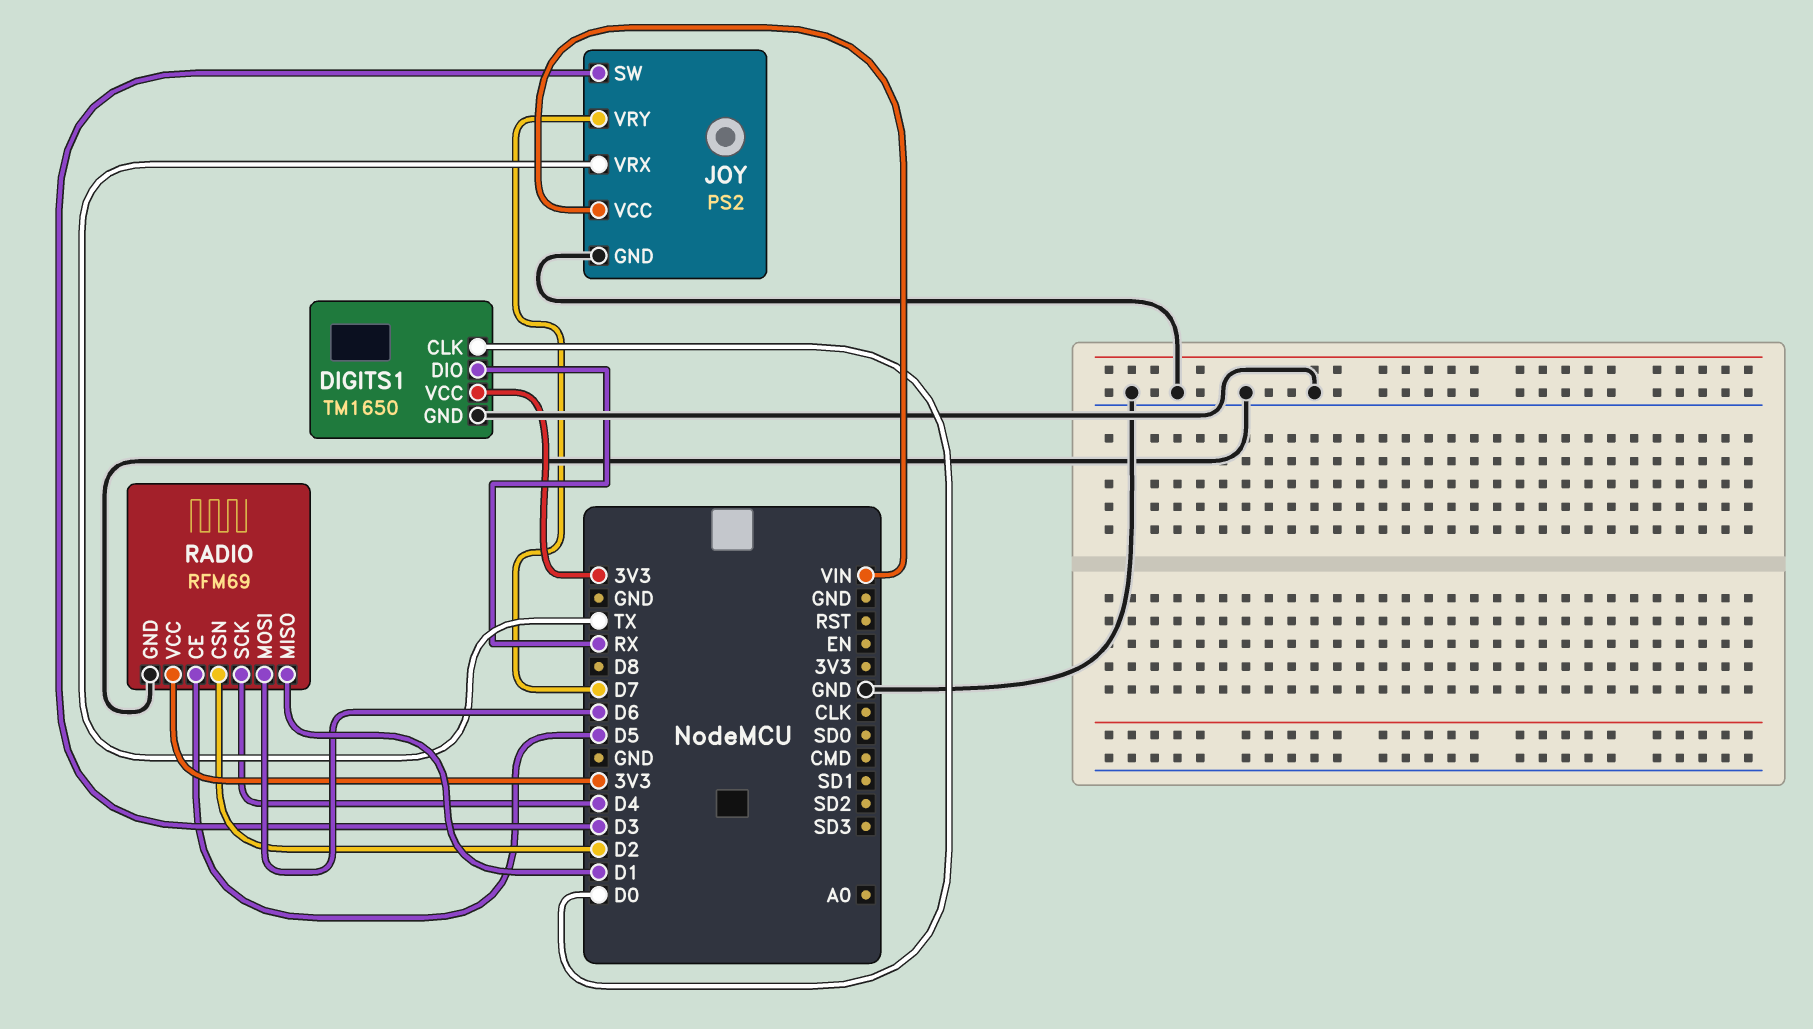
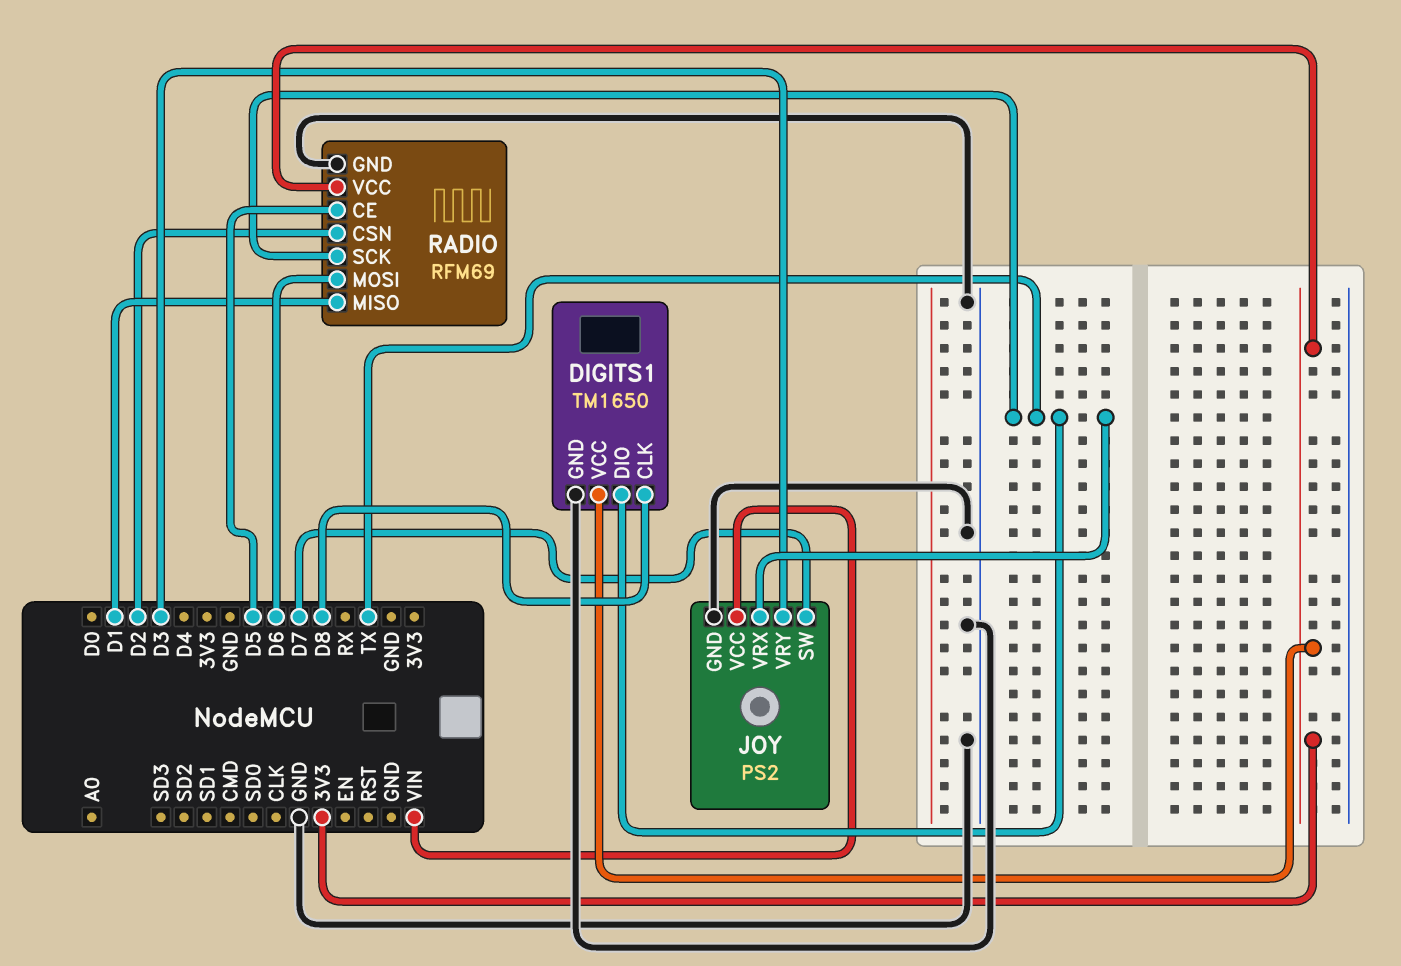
DIGITS1 pin CLK: D0 -> D8
DIGITS1 pin DIO: RX -> TX
JOY pin SW: D3 -> D7
JOY pin VRY: D7 -> D3
RADIO pin SCK: D4 -> TX

